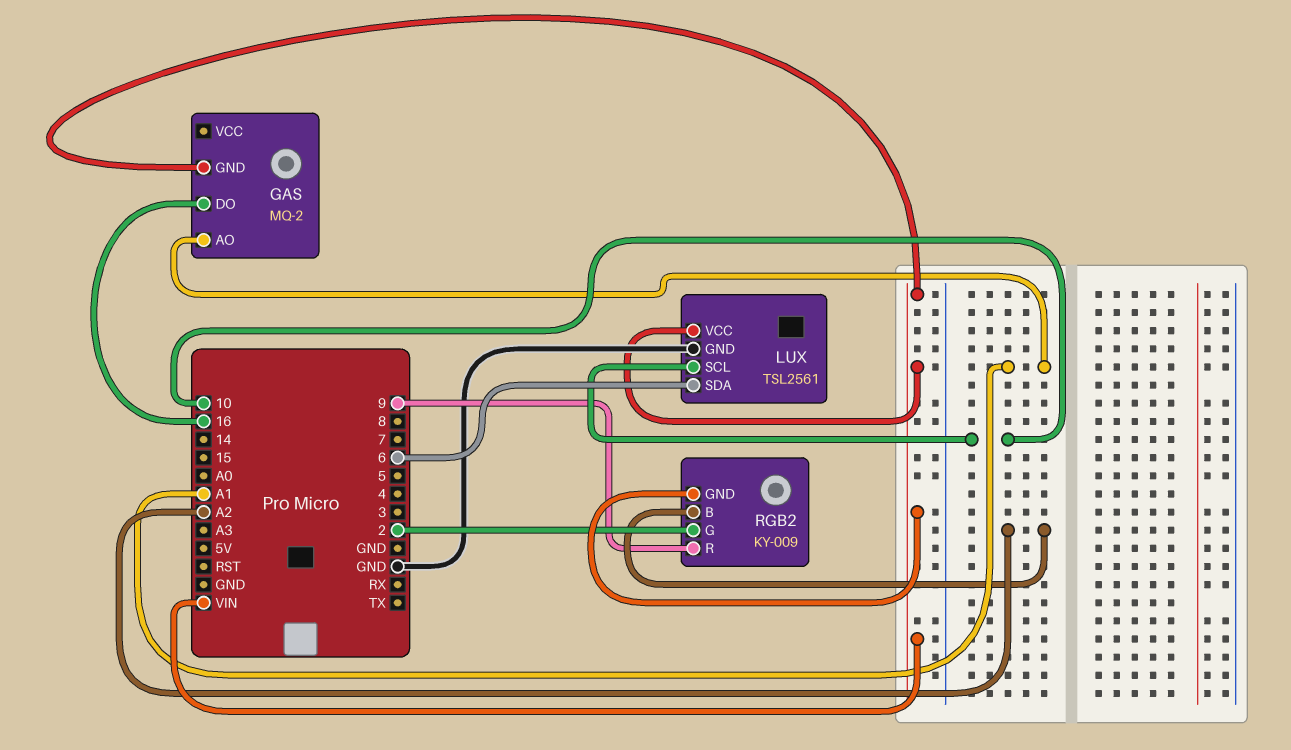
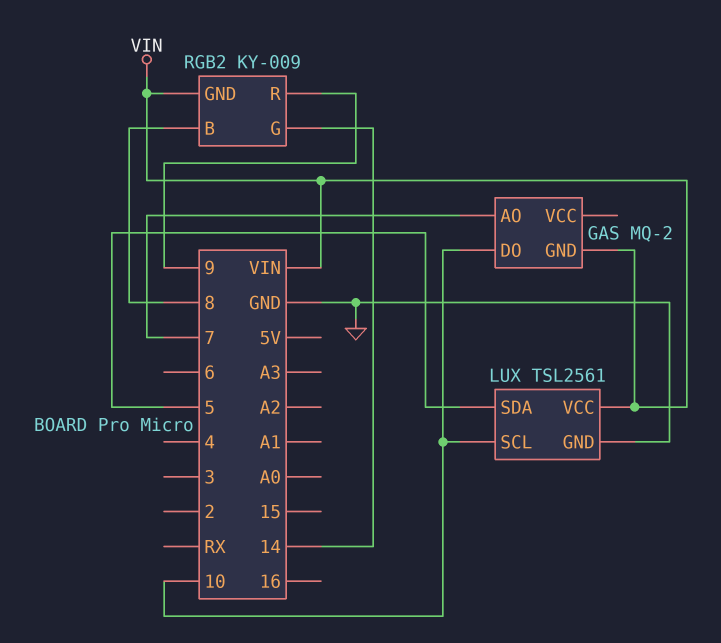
GAS pin AO: A1 -> 7
GAS pin DO: 16 -> 10
LUX pin SDA: 6 -> 5
RGB2 pin B: A2 -> 8
RGB2 pin G: 2 -> 14

